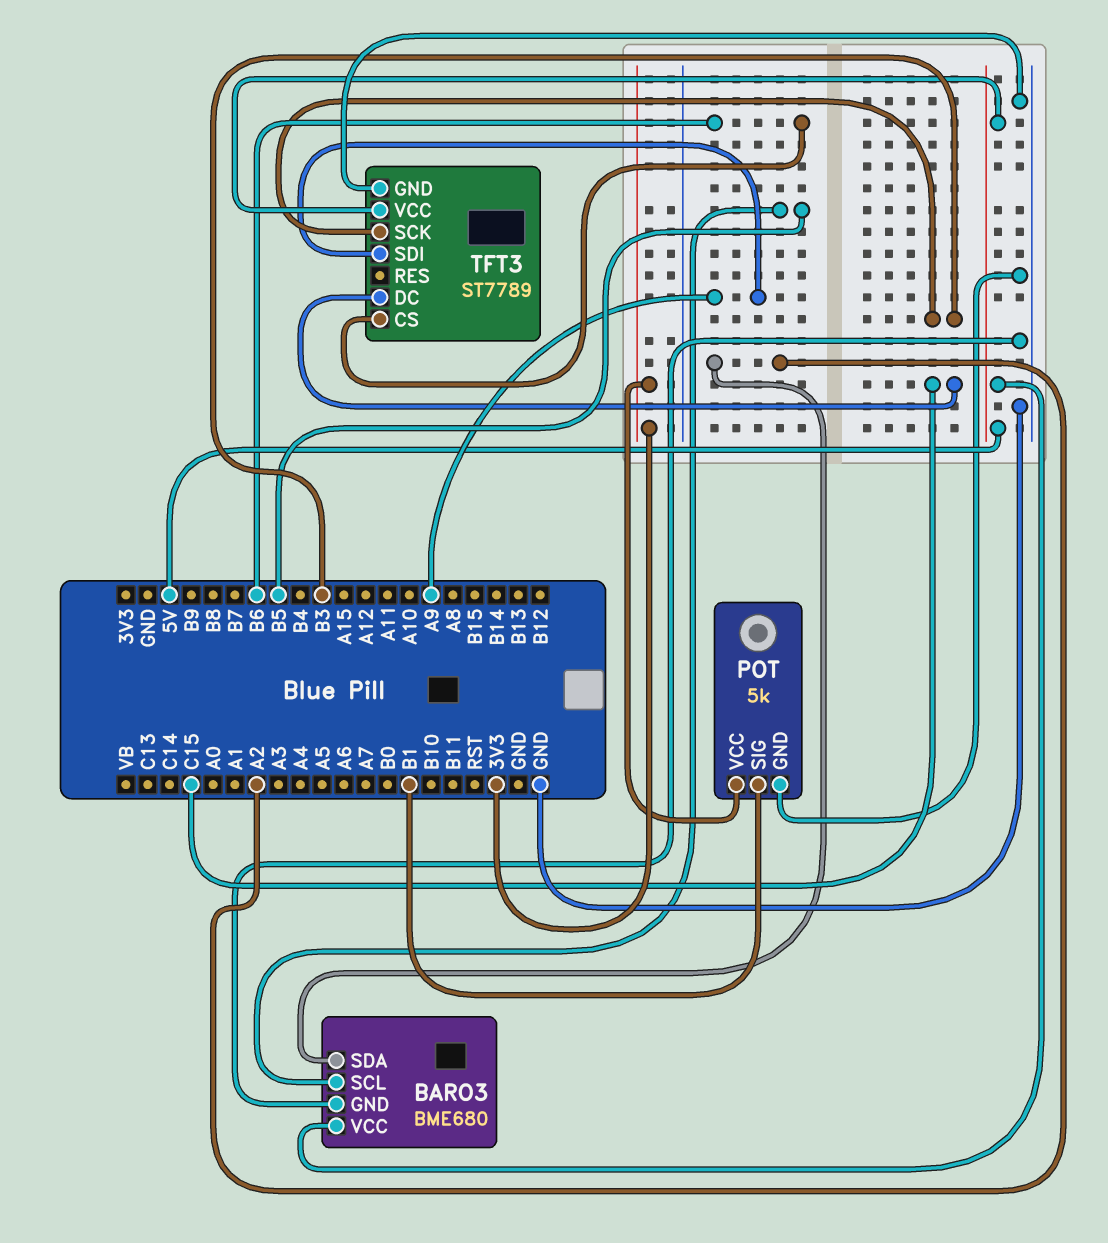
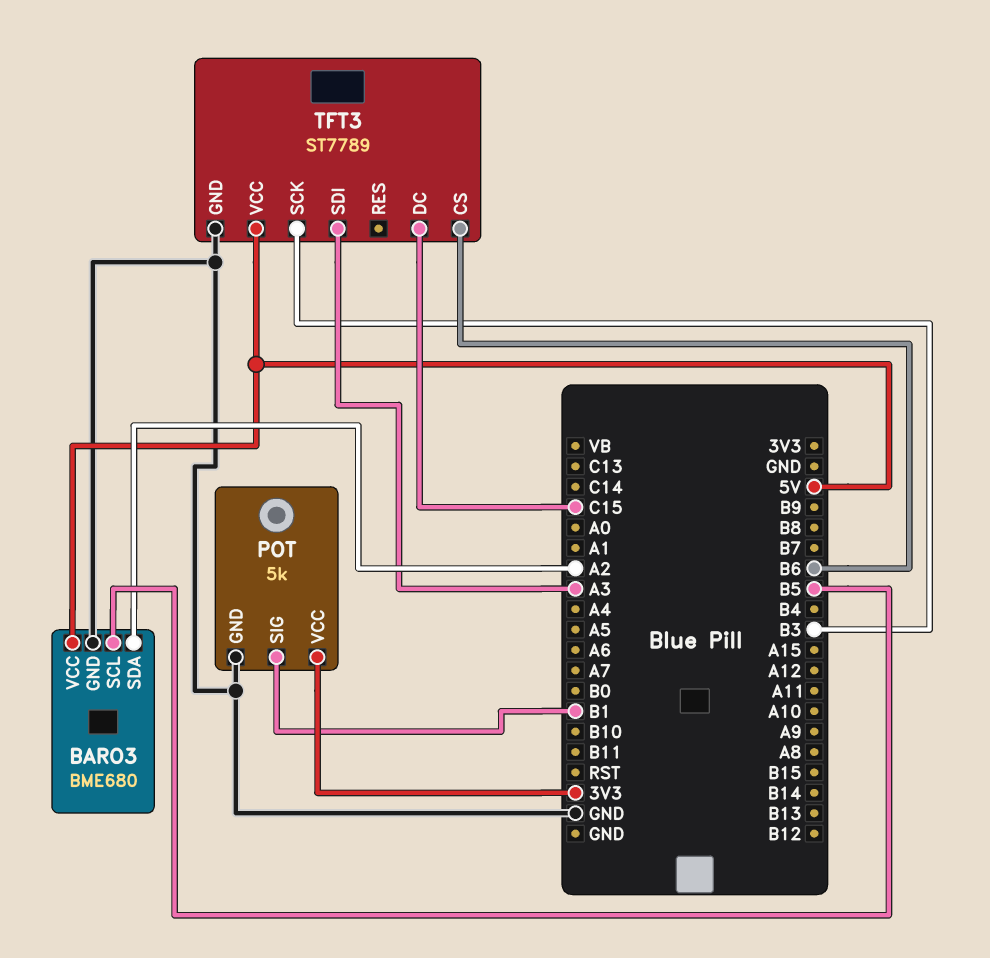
TFT3 pin SDI: A9 -> A3

